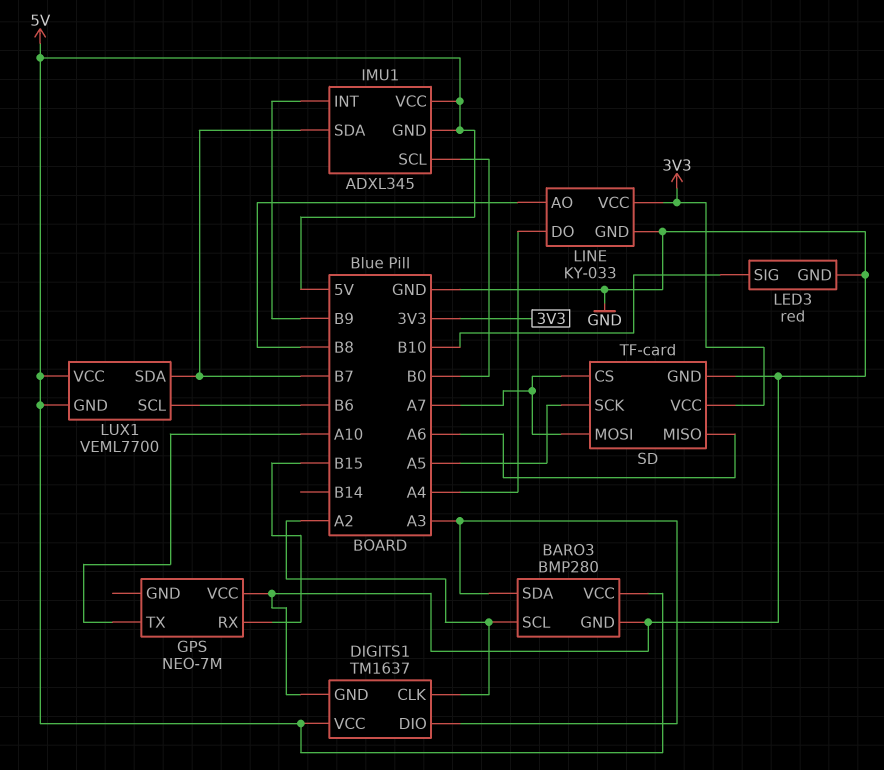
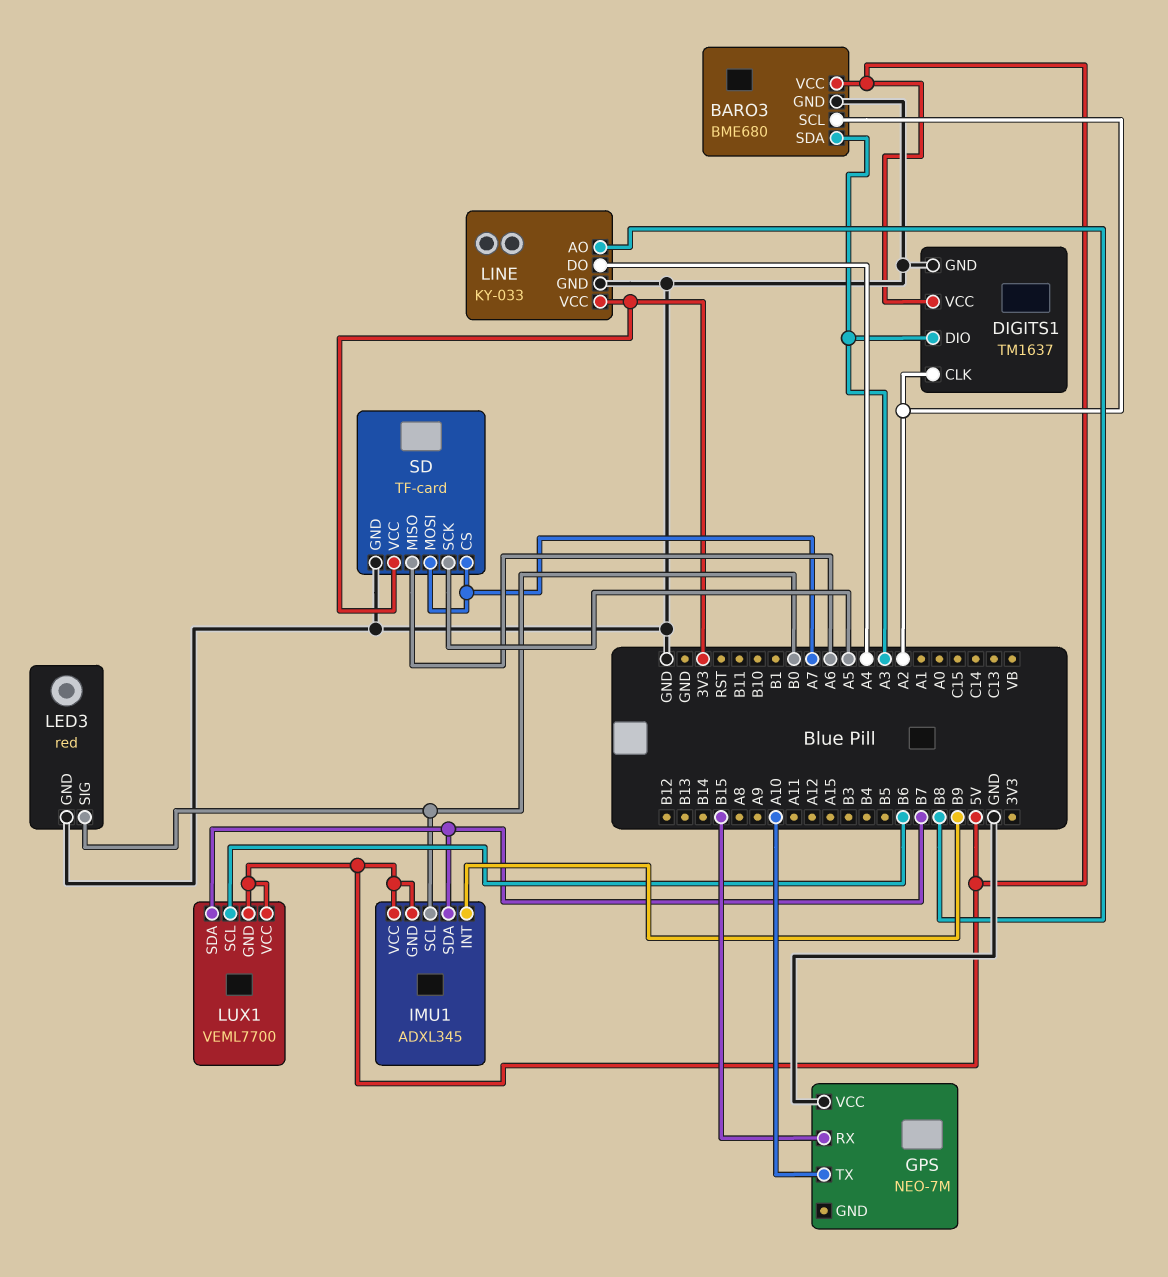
BARO3: BMP280 -> BME680
LED3 pin SIG: B10 -> B0

